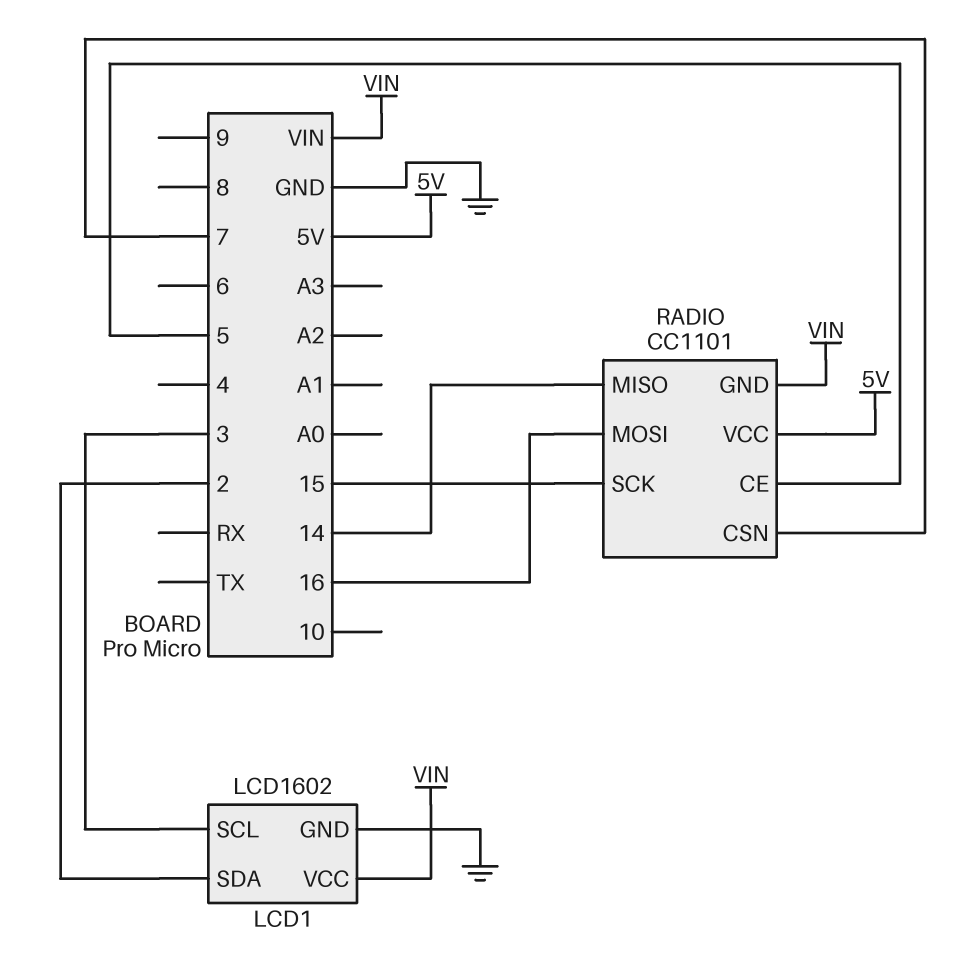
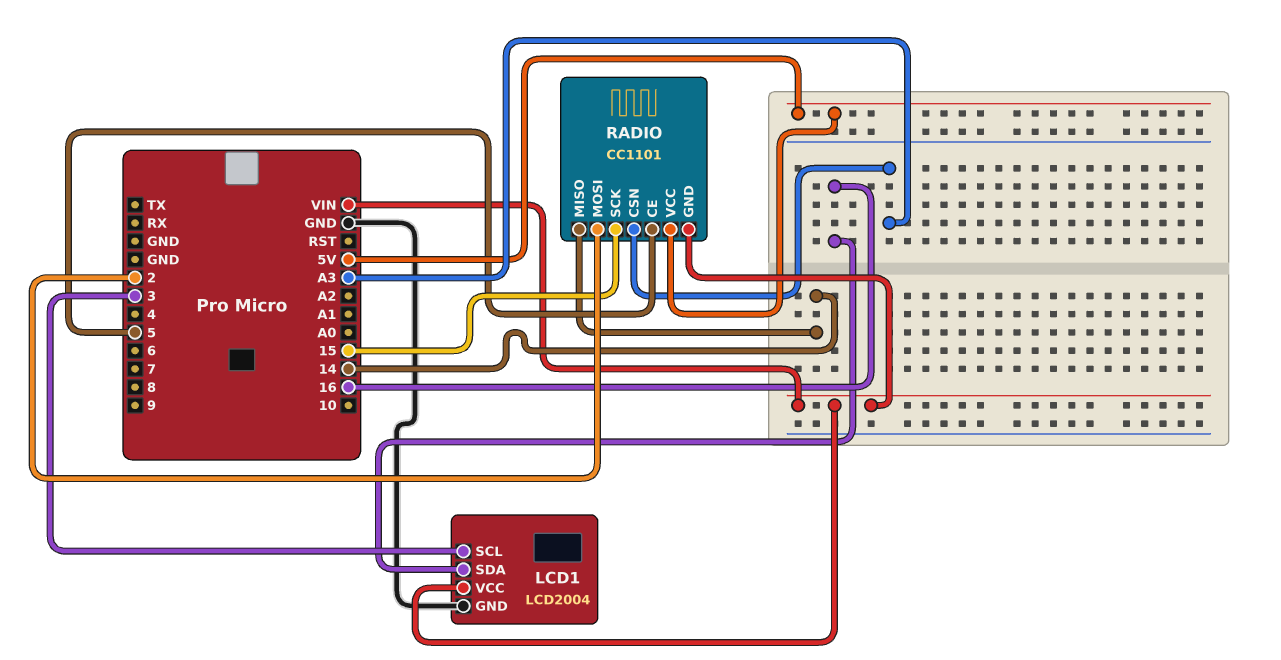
LCD1: LCD1602 -> LCD2004
LCD1 pin SDA: 2 -> 16
RADIO pin CSN: 7 -> A3
RADIO pin MOSI: 16 -> 2

